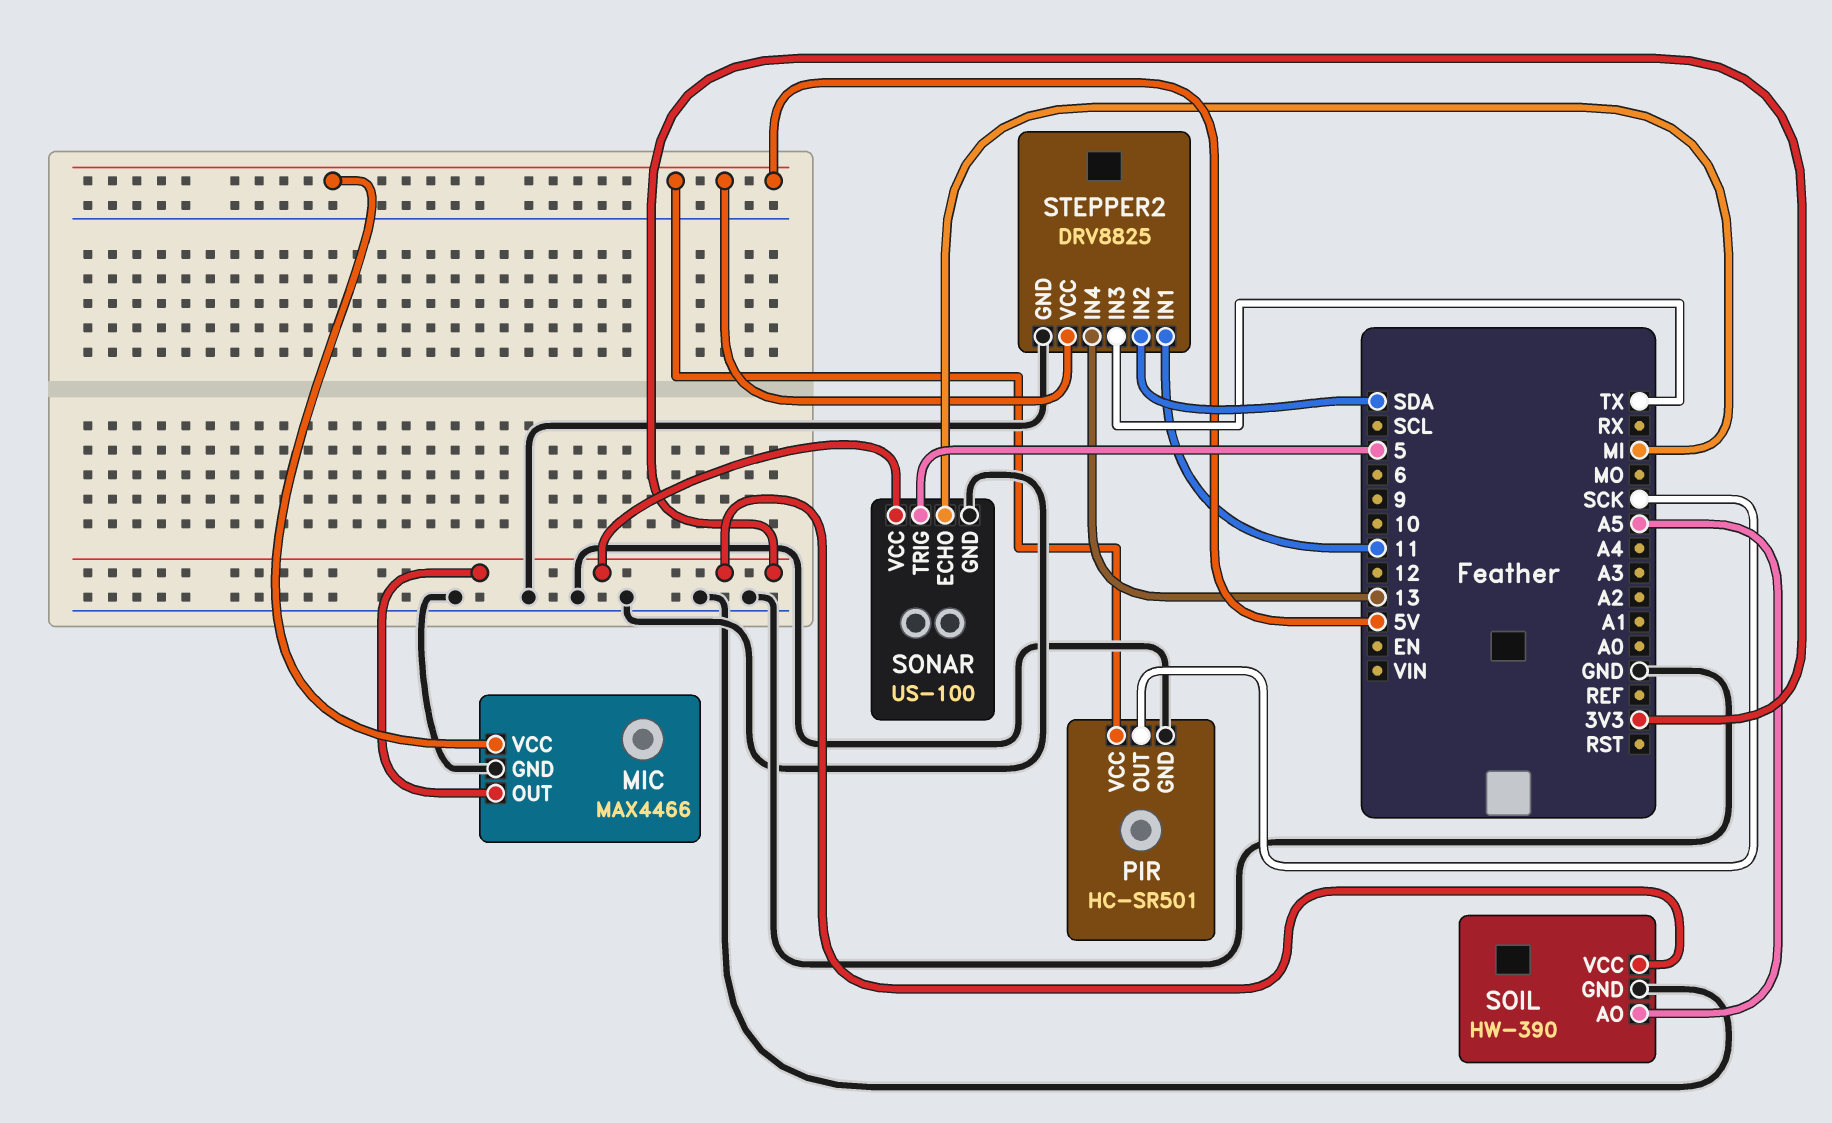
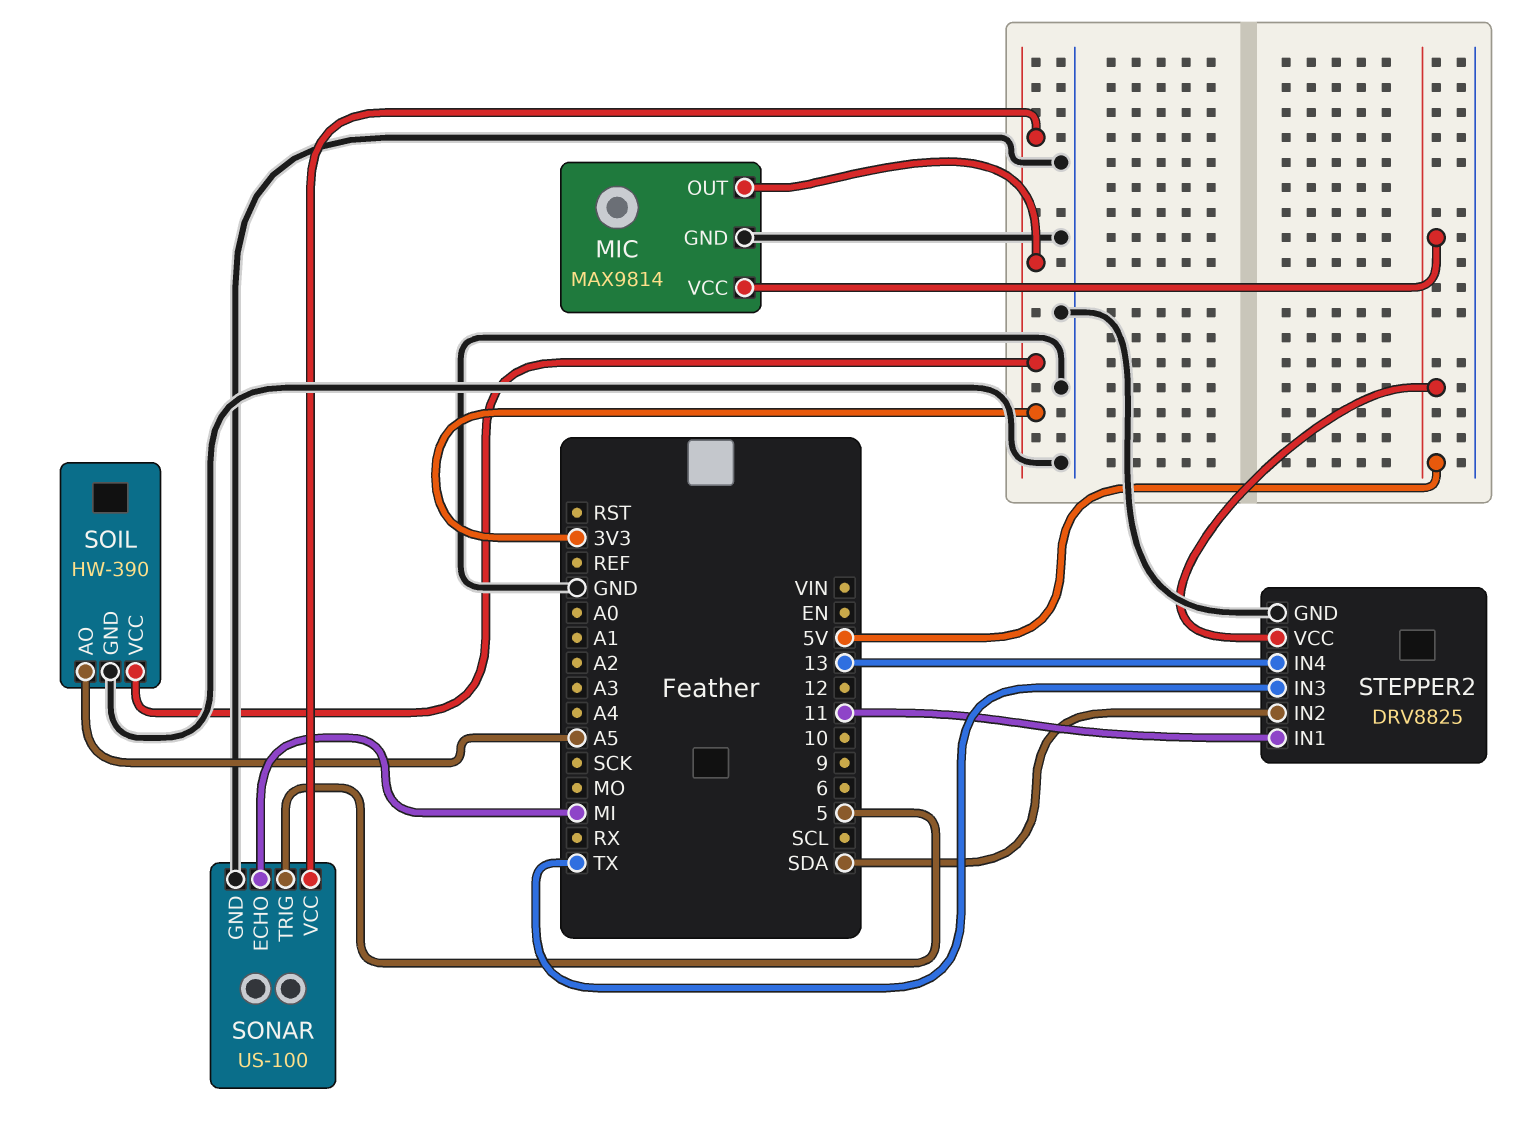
MIC: MAX4466 -> MAX9814
PIR: HC-SR501 -> none
PIR pin GND: GND -> none
PIR pin OUT: SCK -> none
PIR pin VCC: 5V -> none

